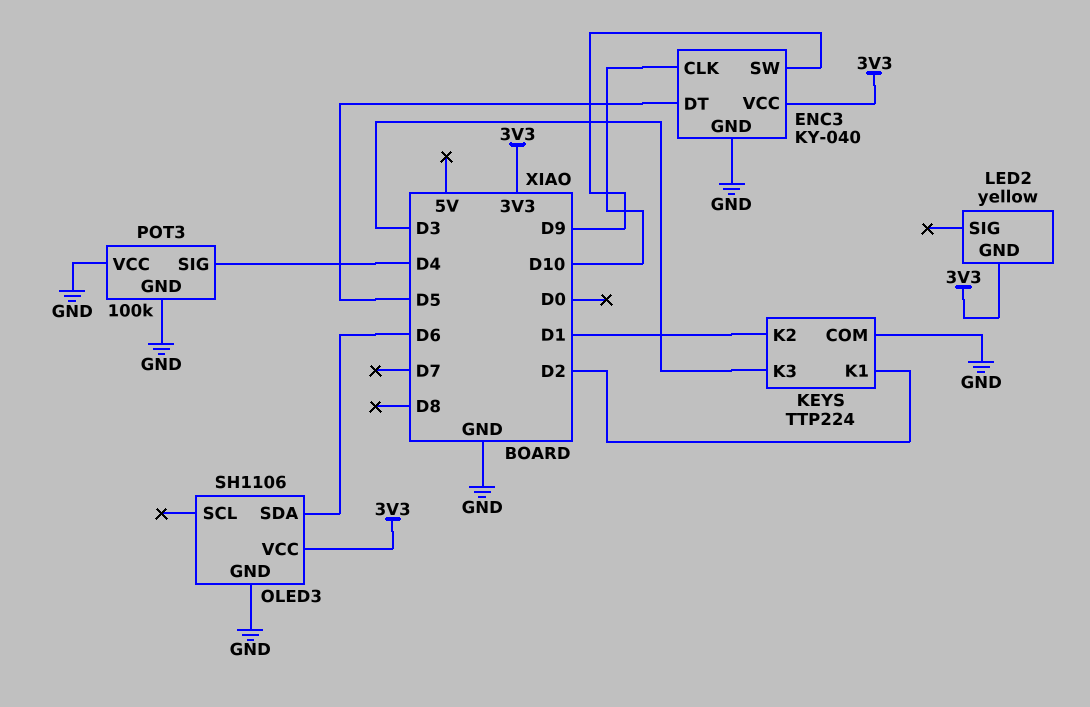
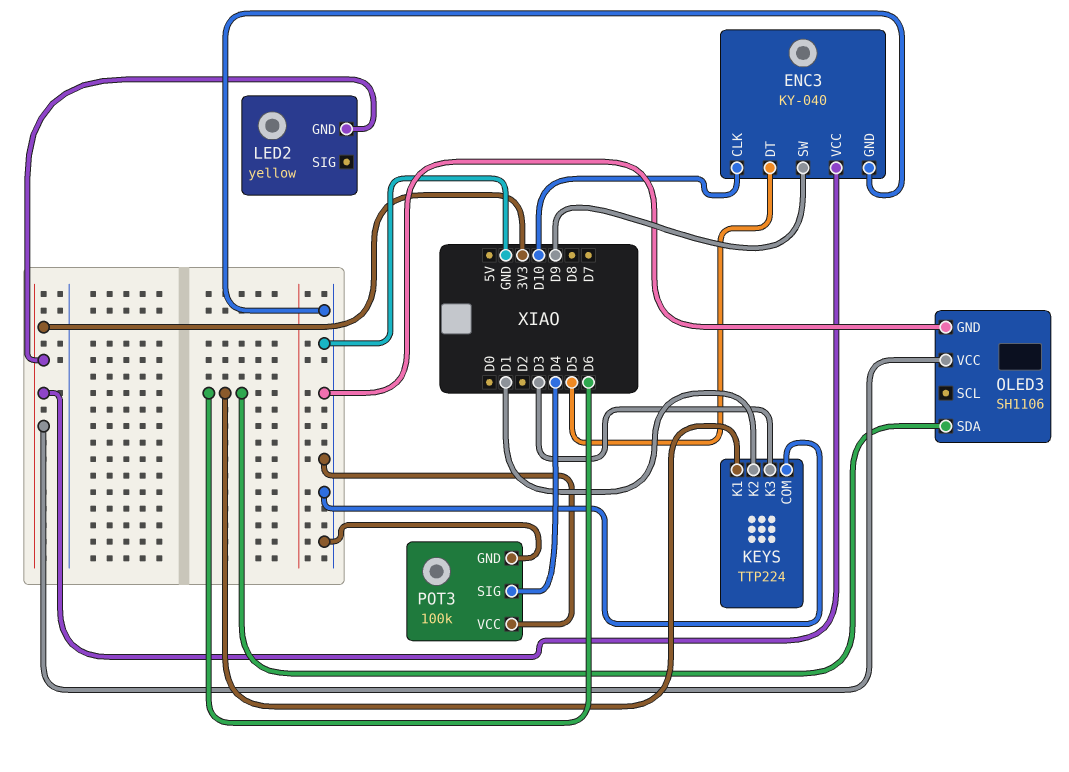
KEYS pin K1: D2 -> D6

